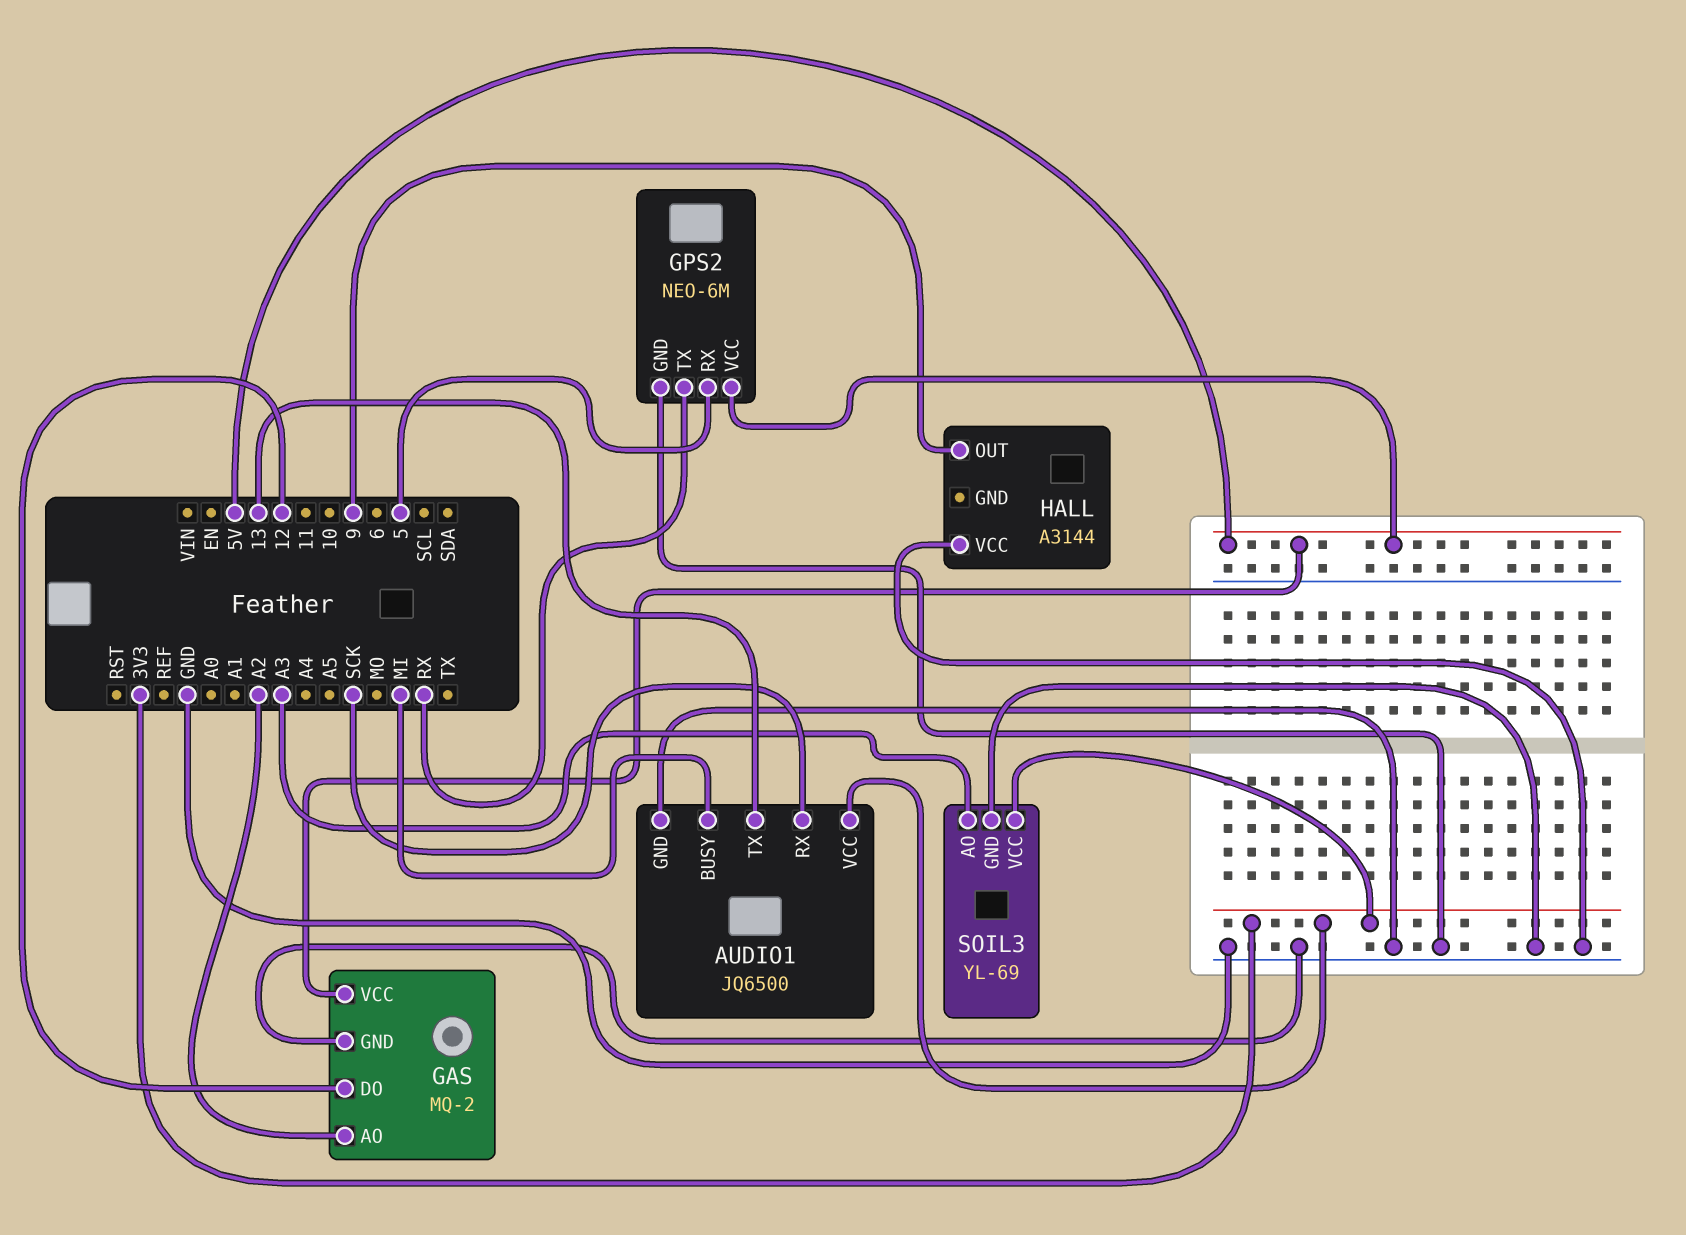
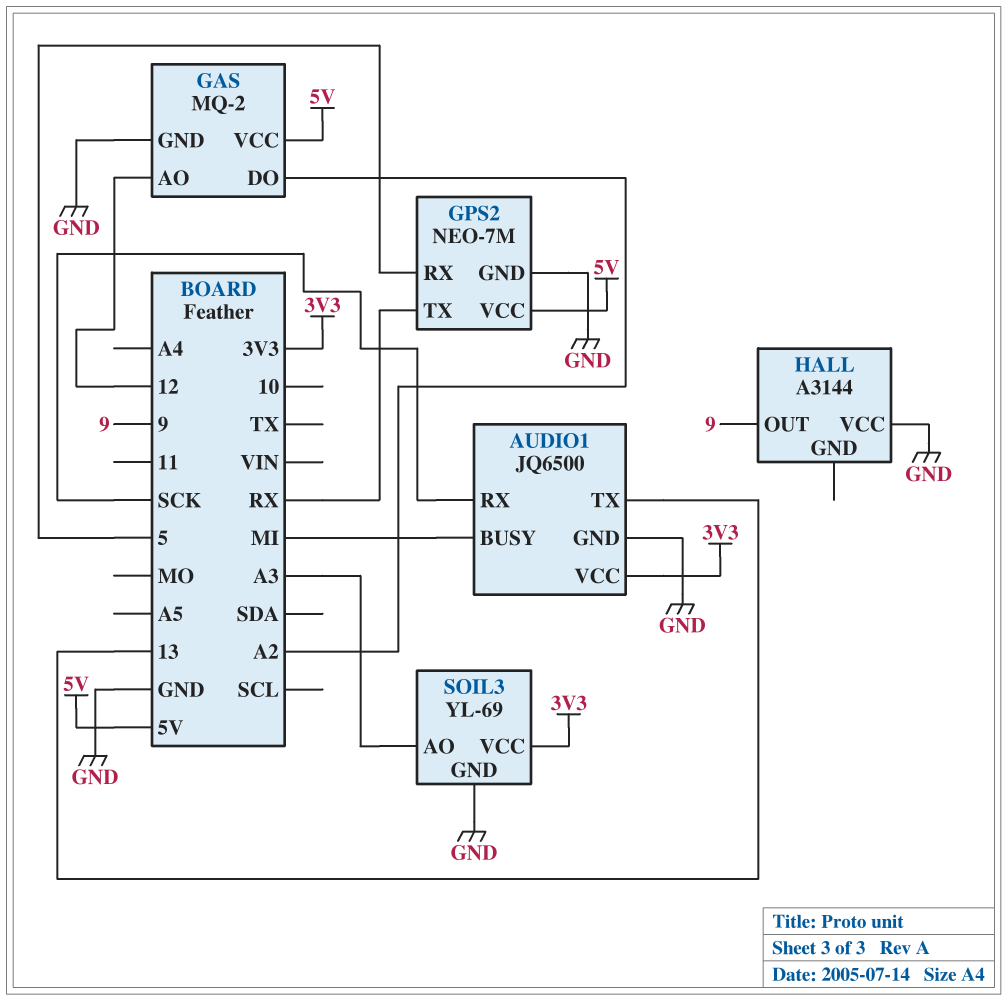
GAS pin AO: A2 -> 12
GAS pin DO: 12 -> A2
GPS2: NEO-6M -> NEO-7M

